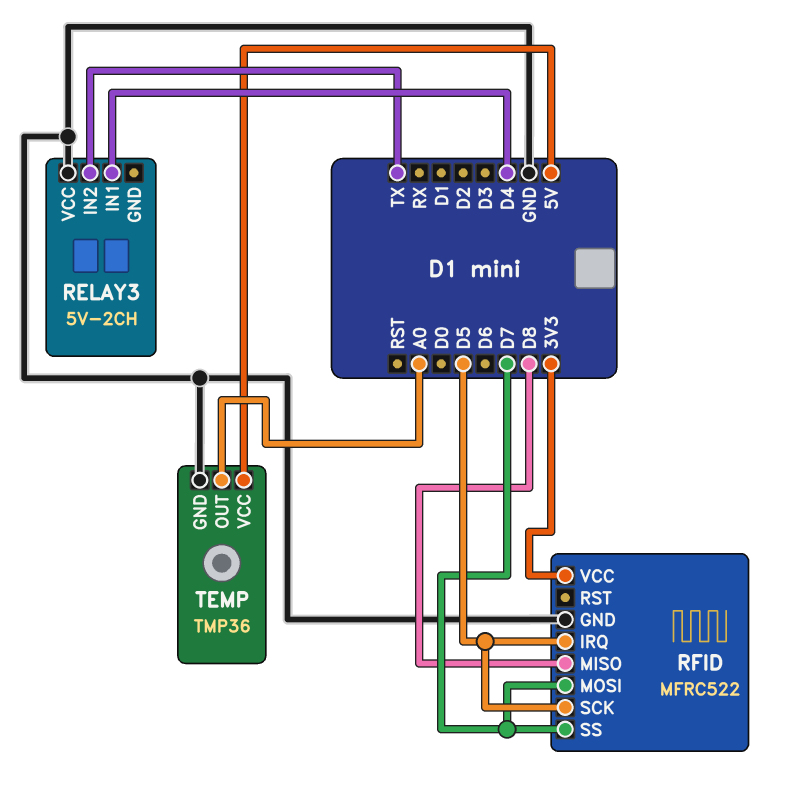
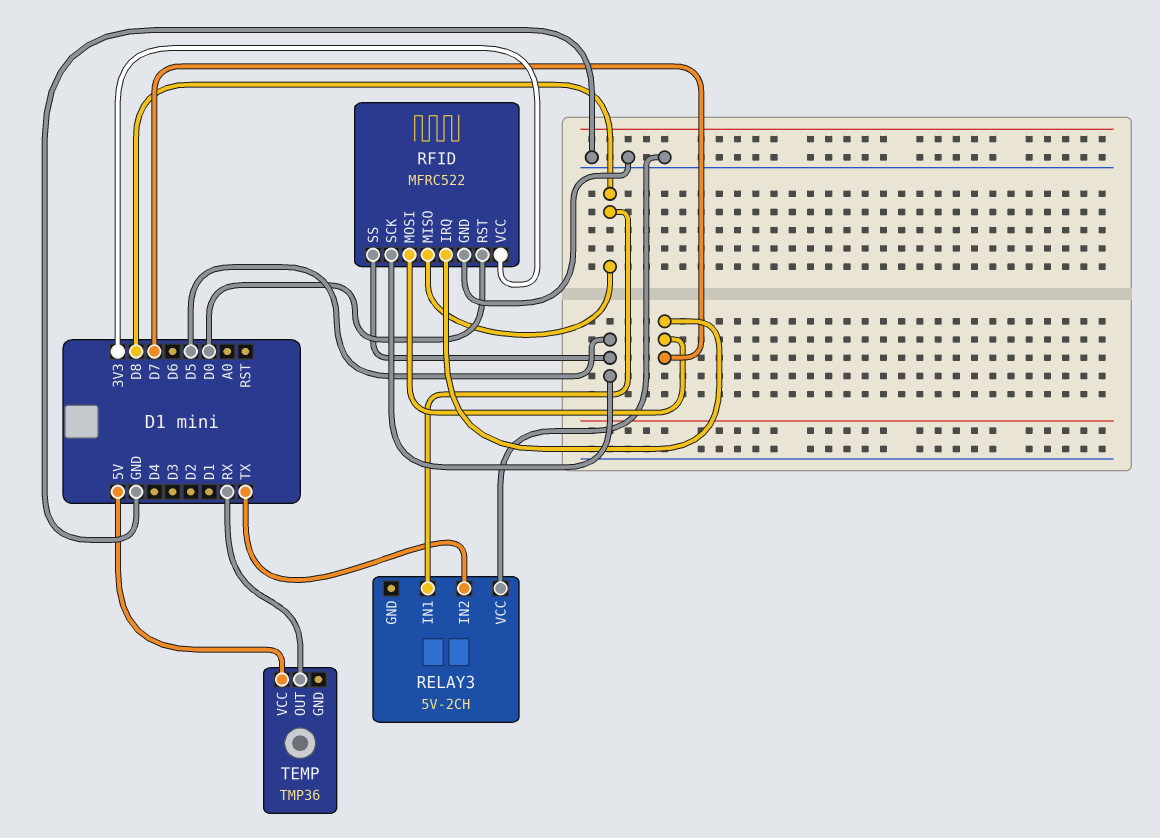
RELAY3 pin IN1: D4 -> D8
RFID pin IRQ: D5 -> D7
RFID pin RST: none -> D0
RFID pin SS: D7 -> D5
TEMP pin GND: GND -> none
TEMP pin OUT: A0 -> RX

